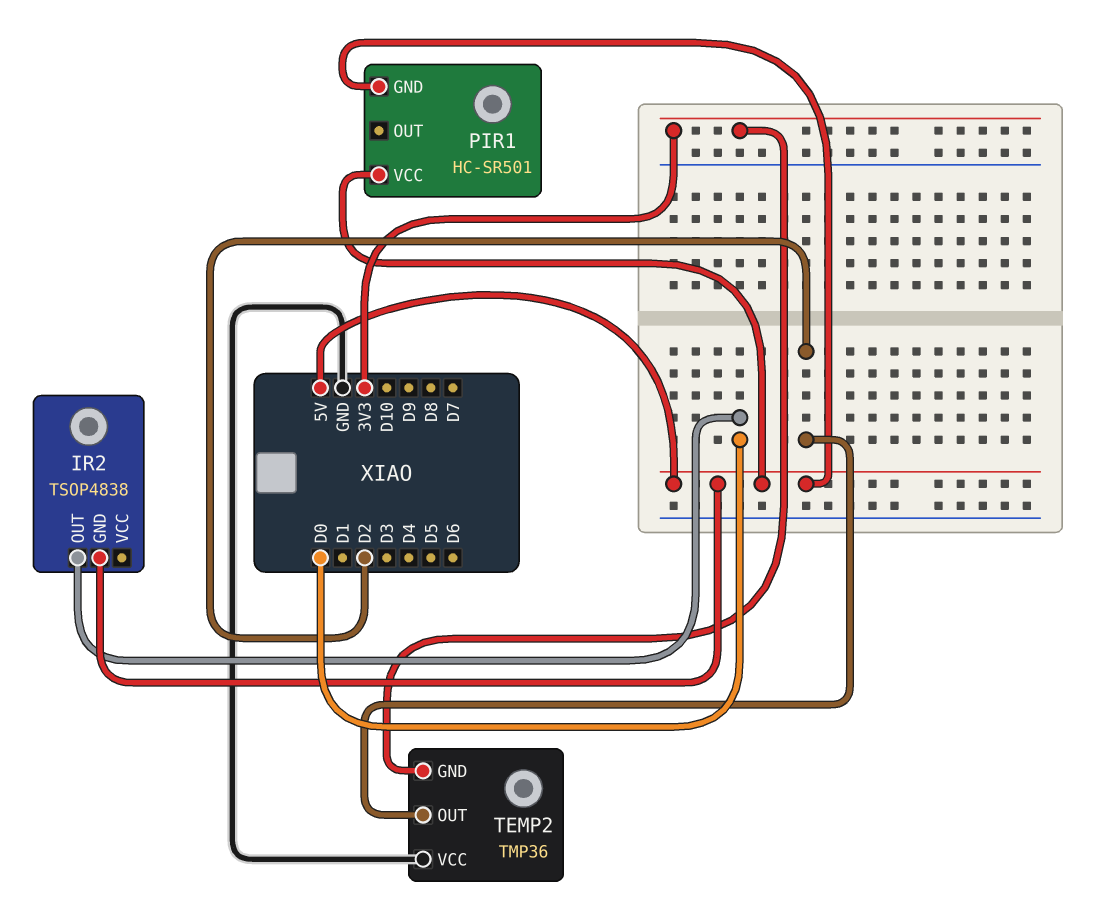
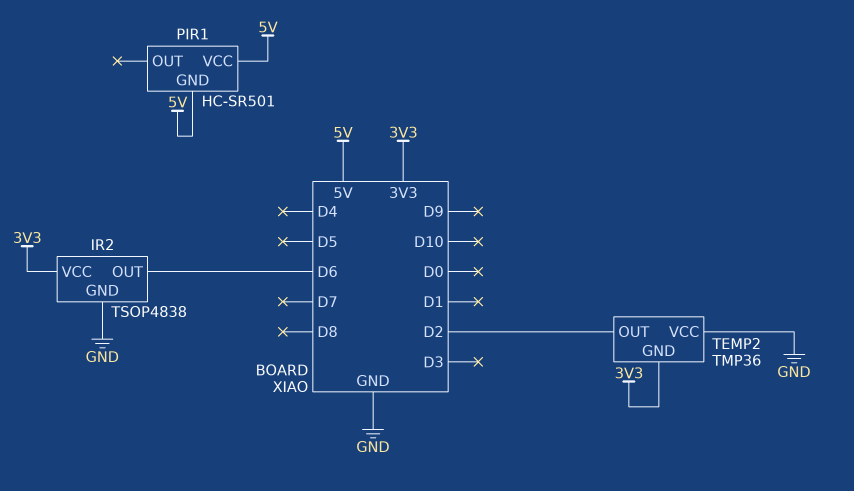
IR2 pin GND: 5V -> GND
IR2 pin OUT: D0 -> D6
IR2 pin VCC: none -> 3V3

